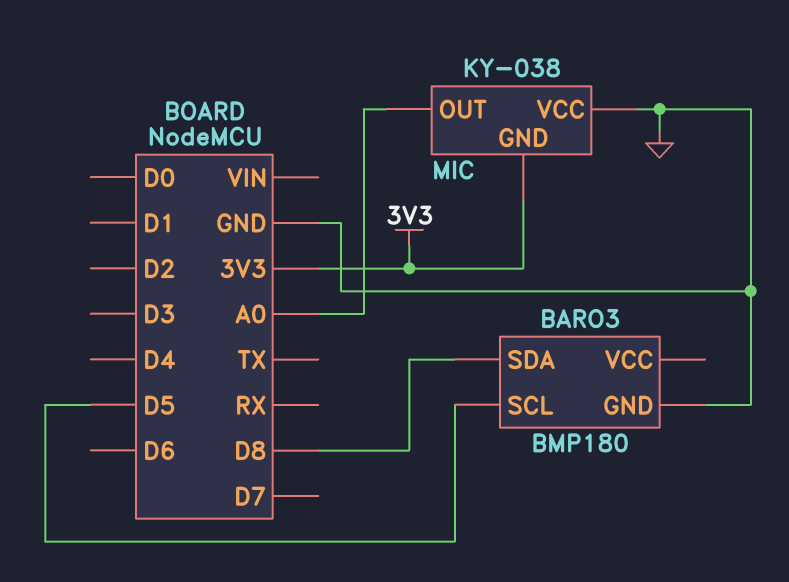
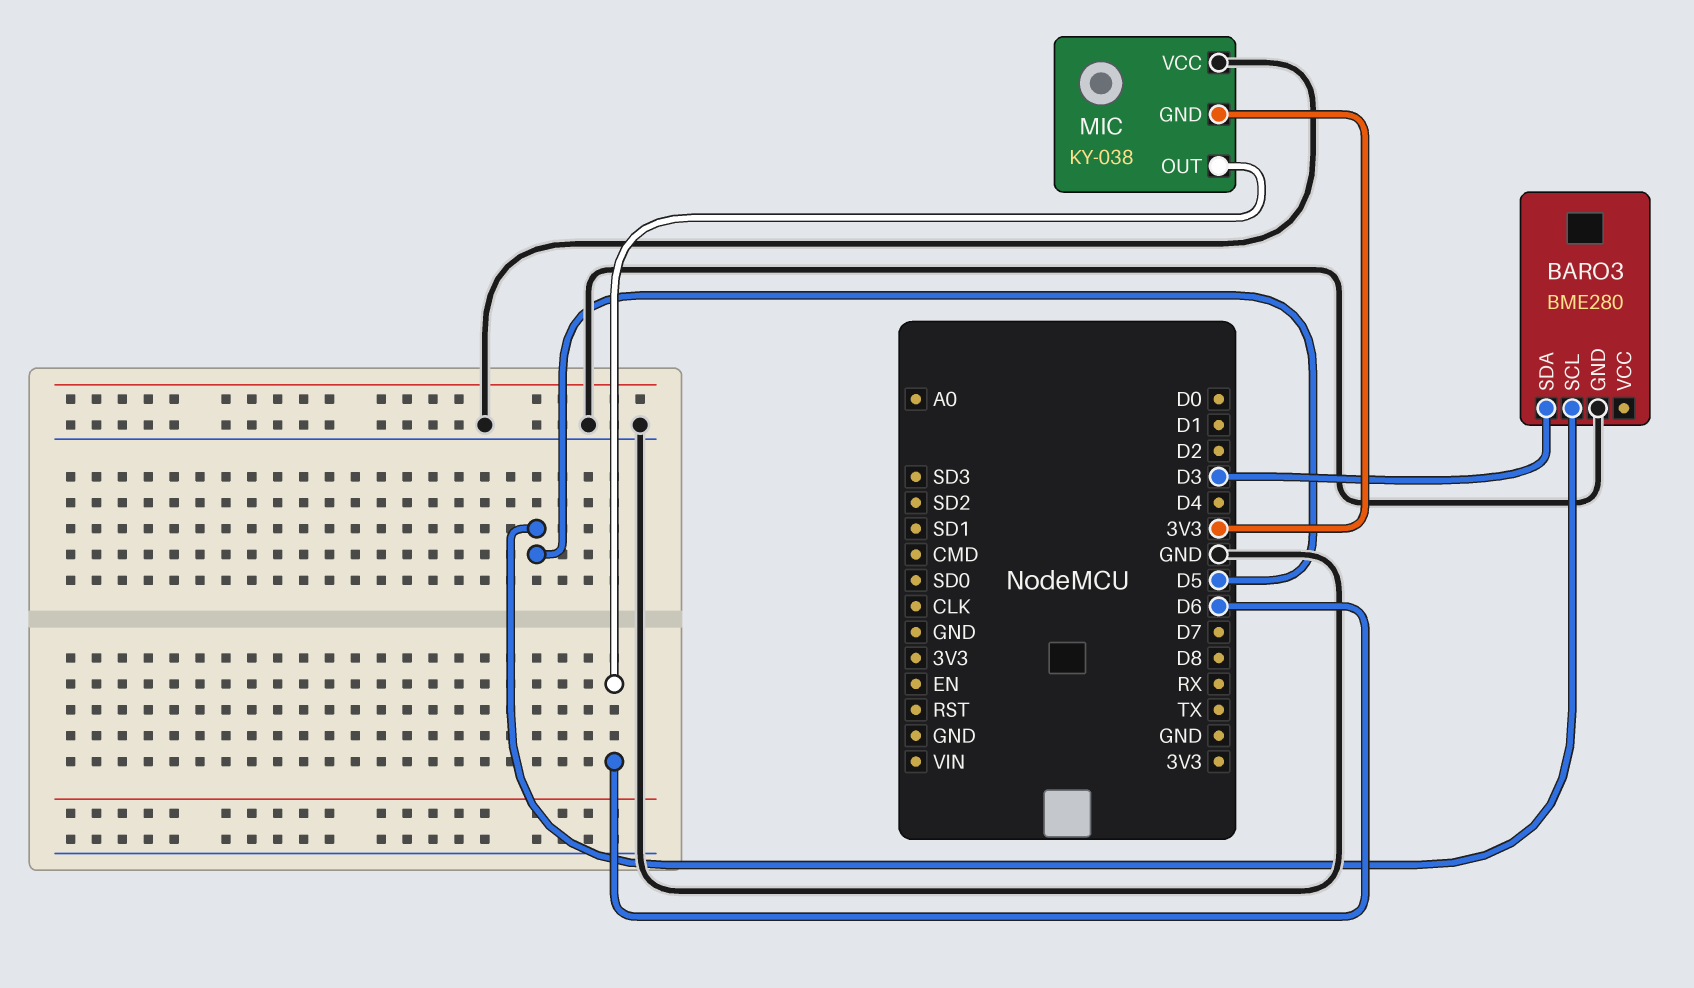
BARO3: BMP180 -> BME280
BARO3 pin SDA: D8 -> D3
MIC pin OUT: A0 -> D6

